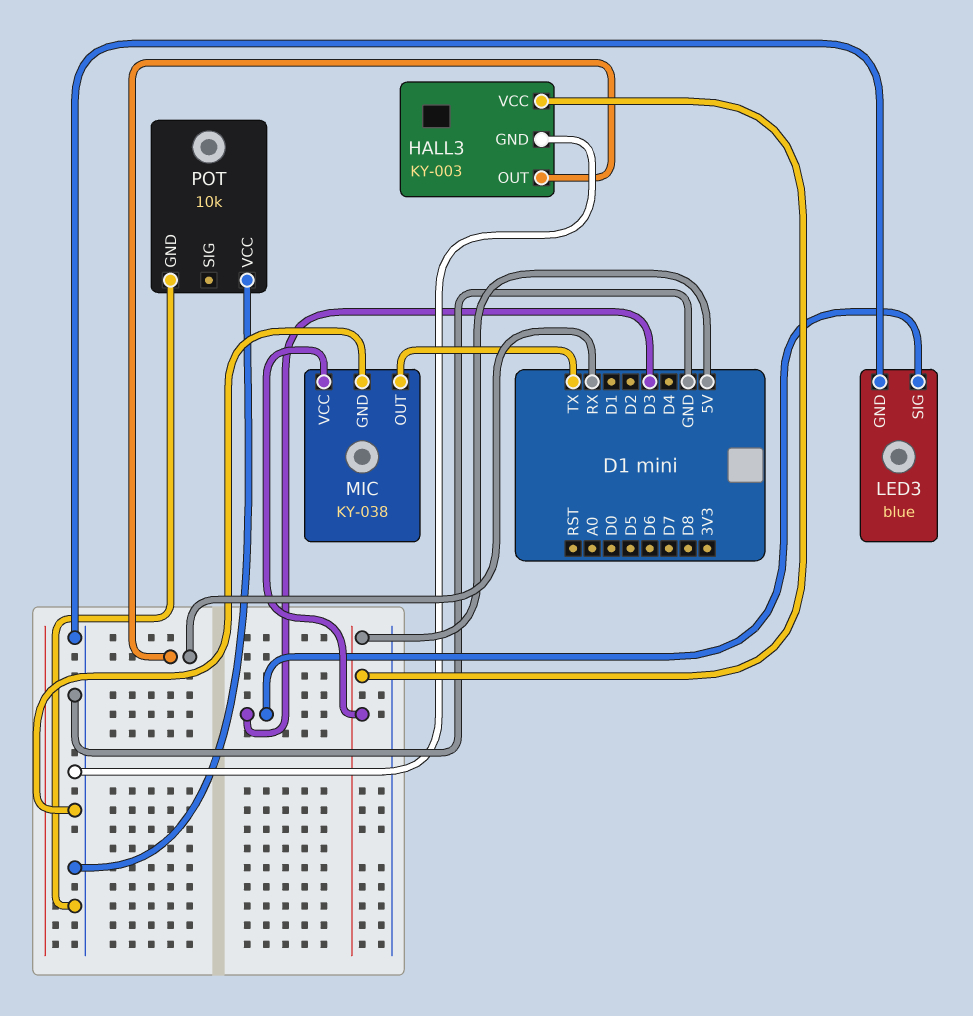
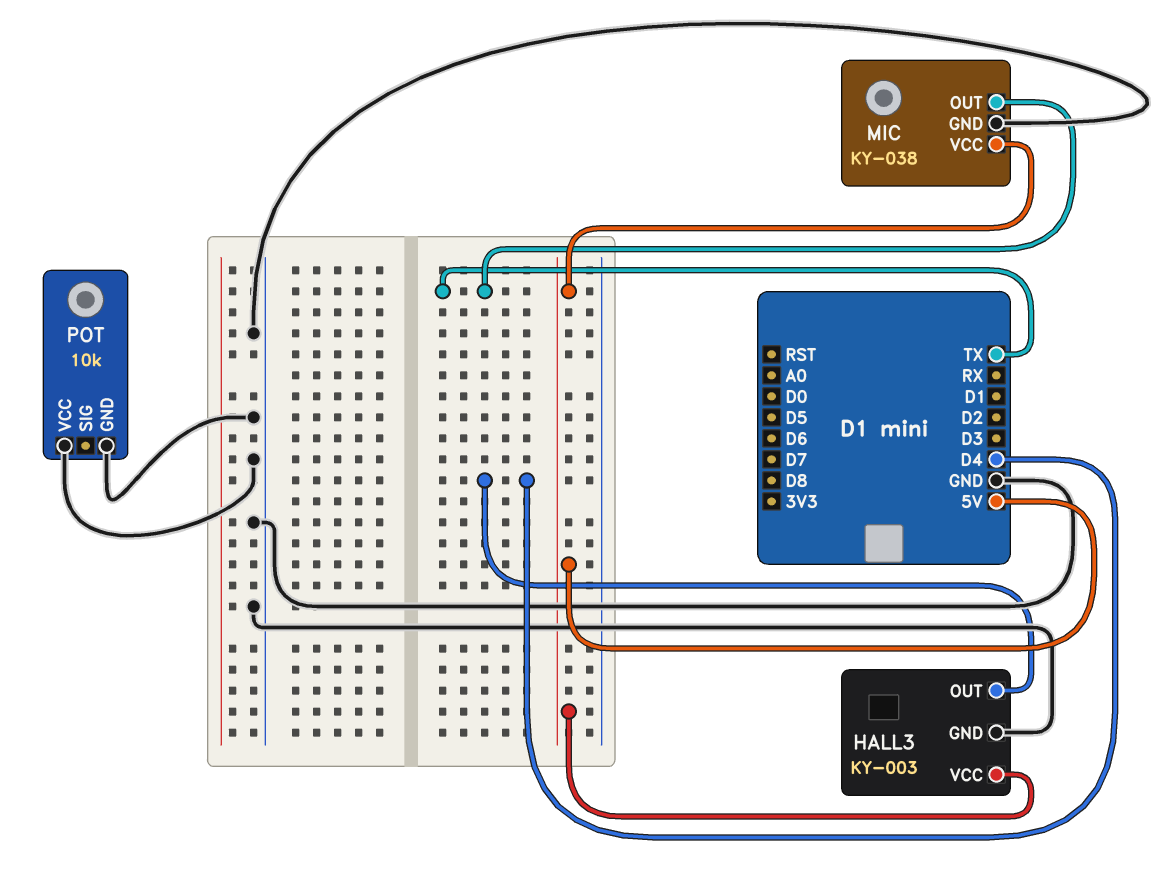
HALL3 pin OUT: RX -> D4
LED3: blue -> none
LED3 pin GND: GND -> none
LED3 pin SIG: D3 -> none

